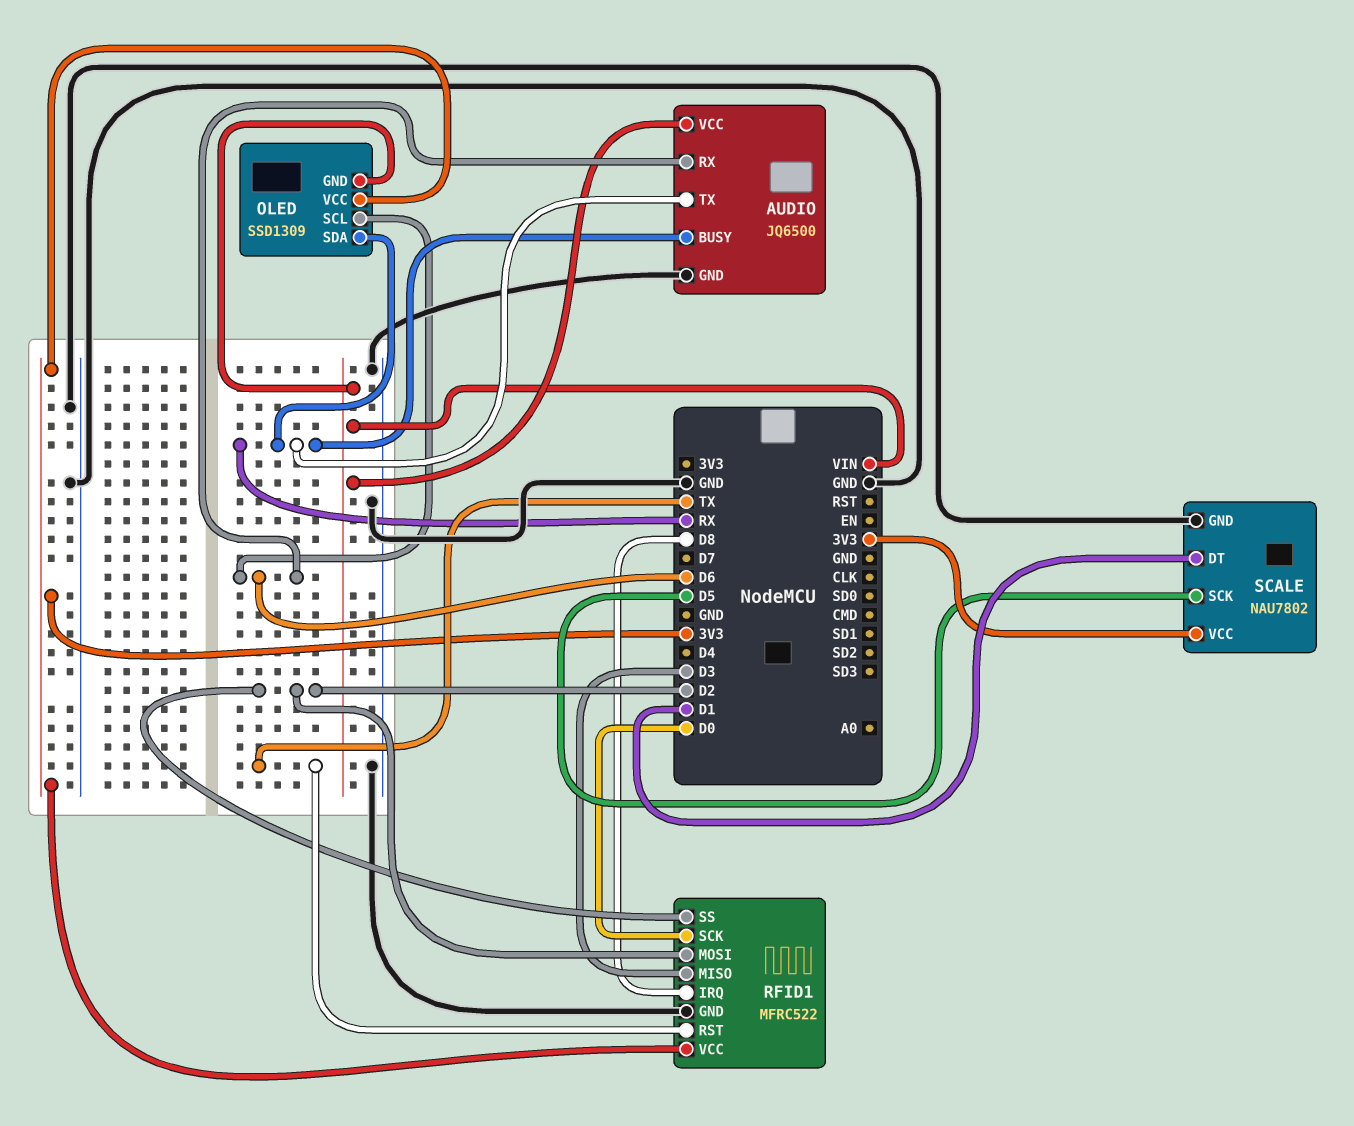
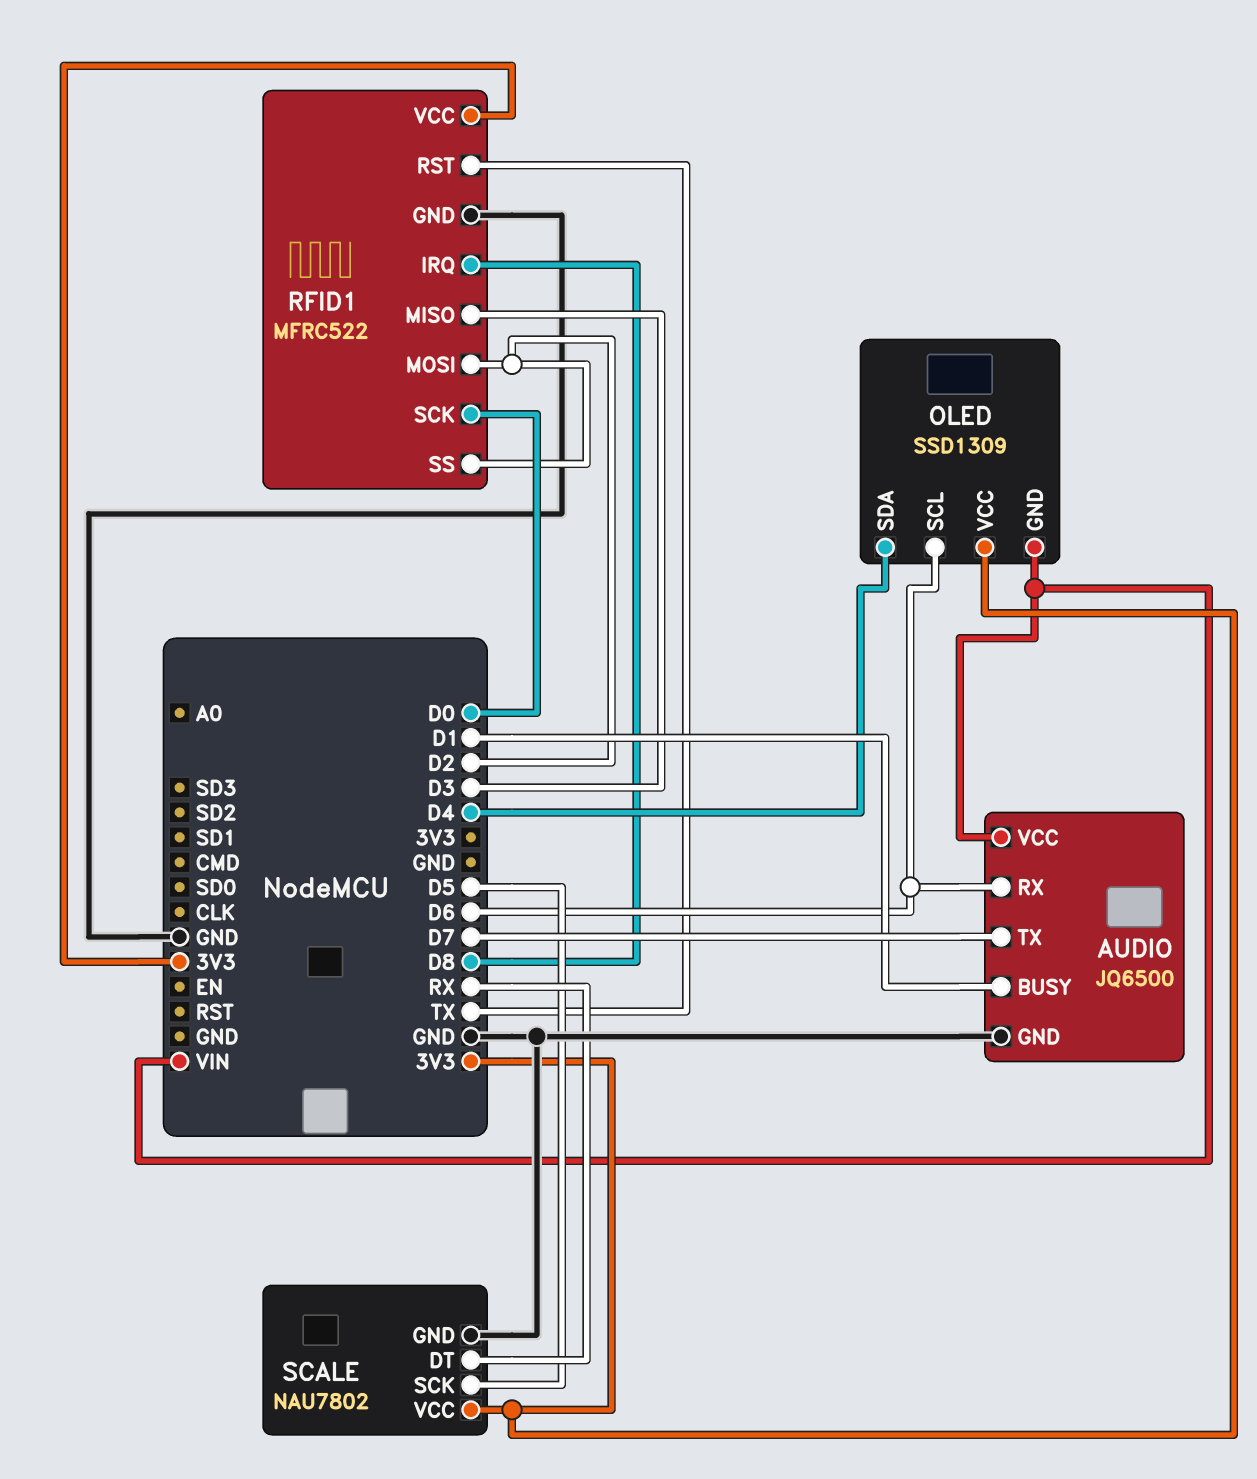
AUDIO pin BUSY: RX -> D1
AUDIO pin TX: RX -> D7
OLED pin SDA: RX -> D4
SCALE pin DT: D1 -> RX

